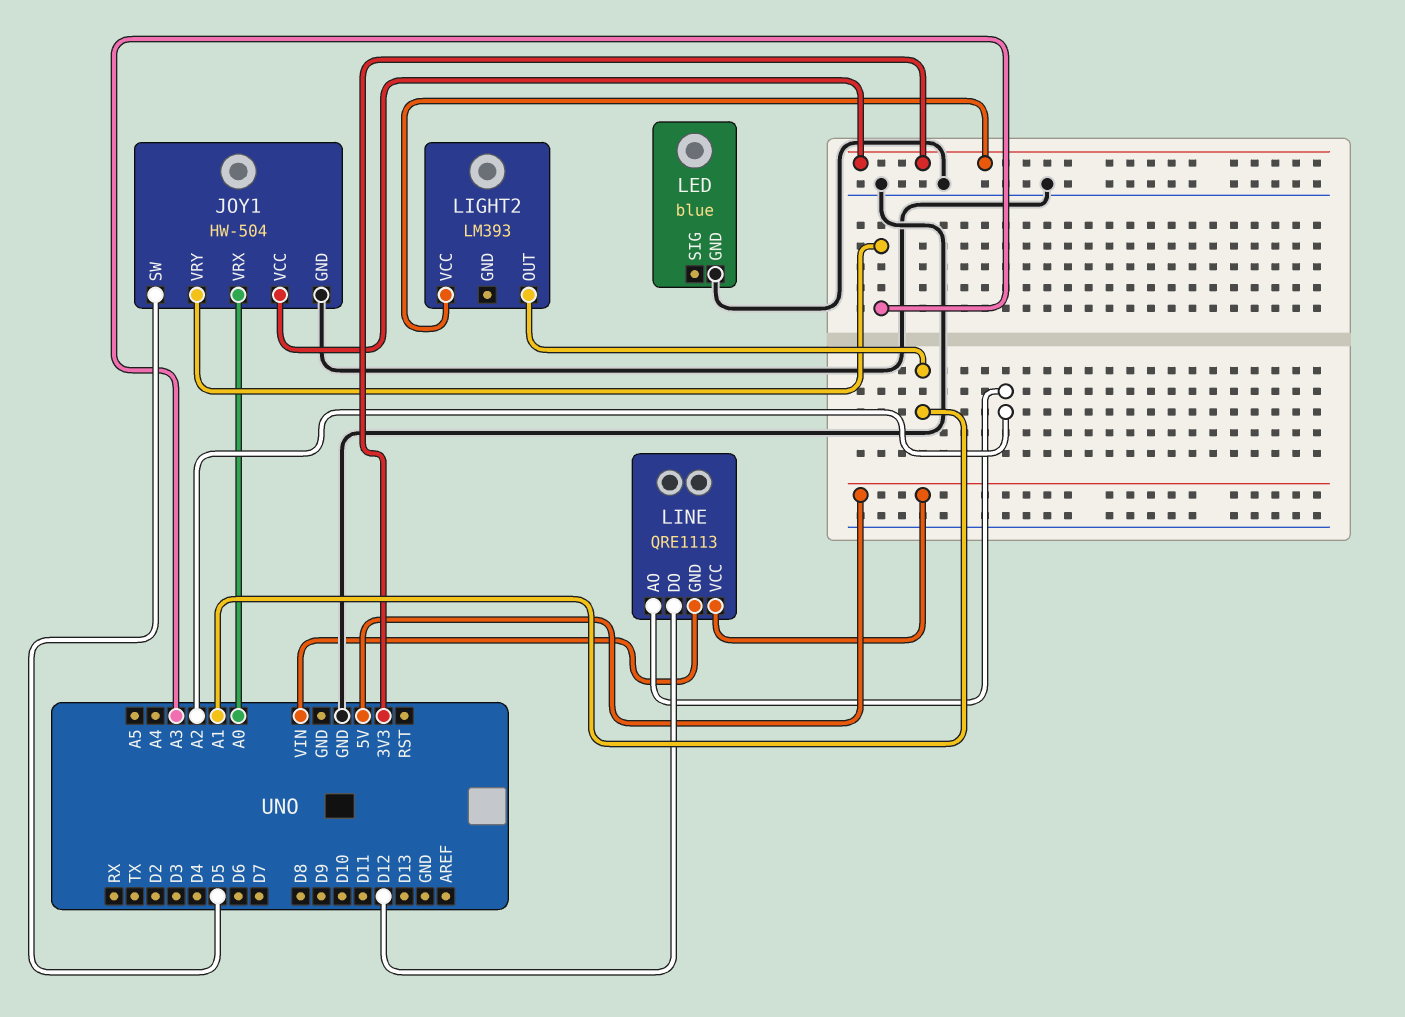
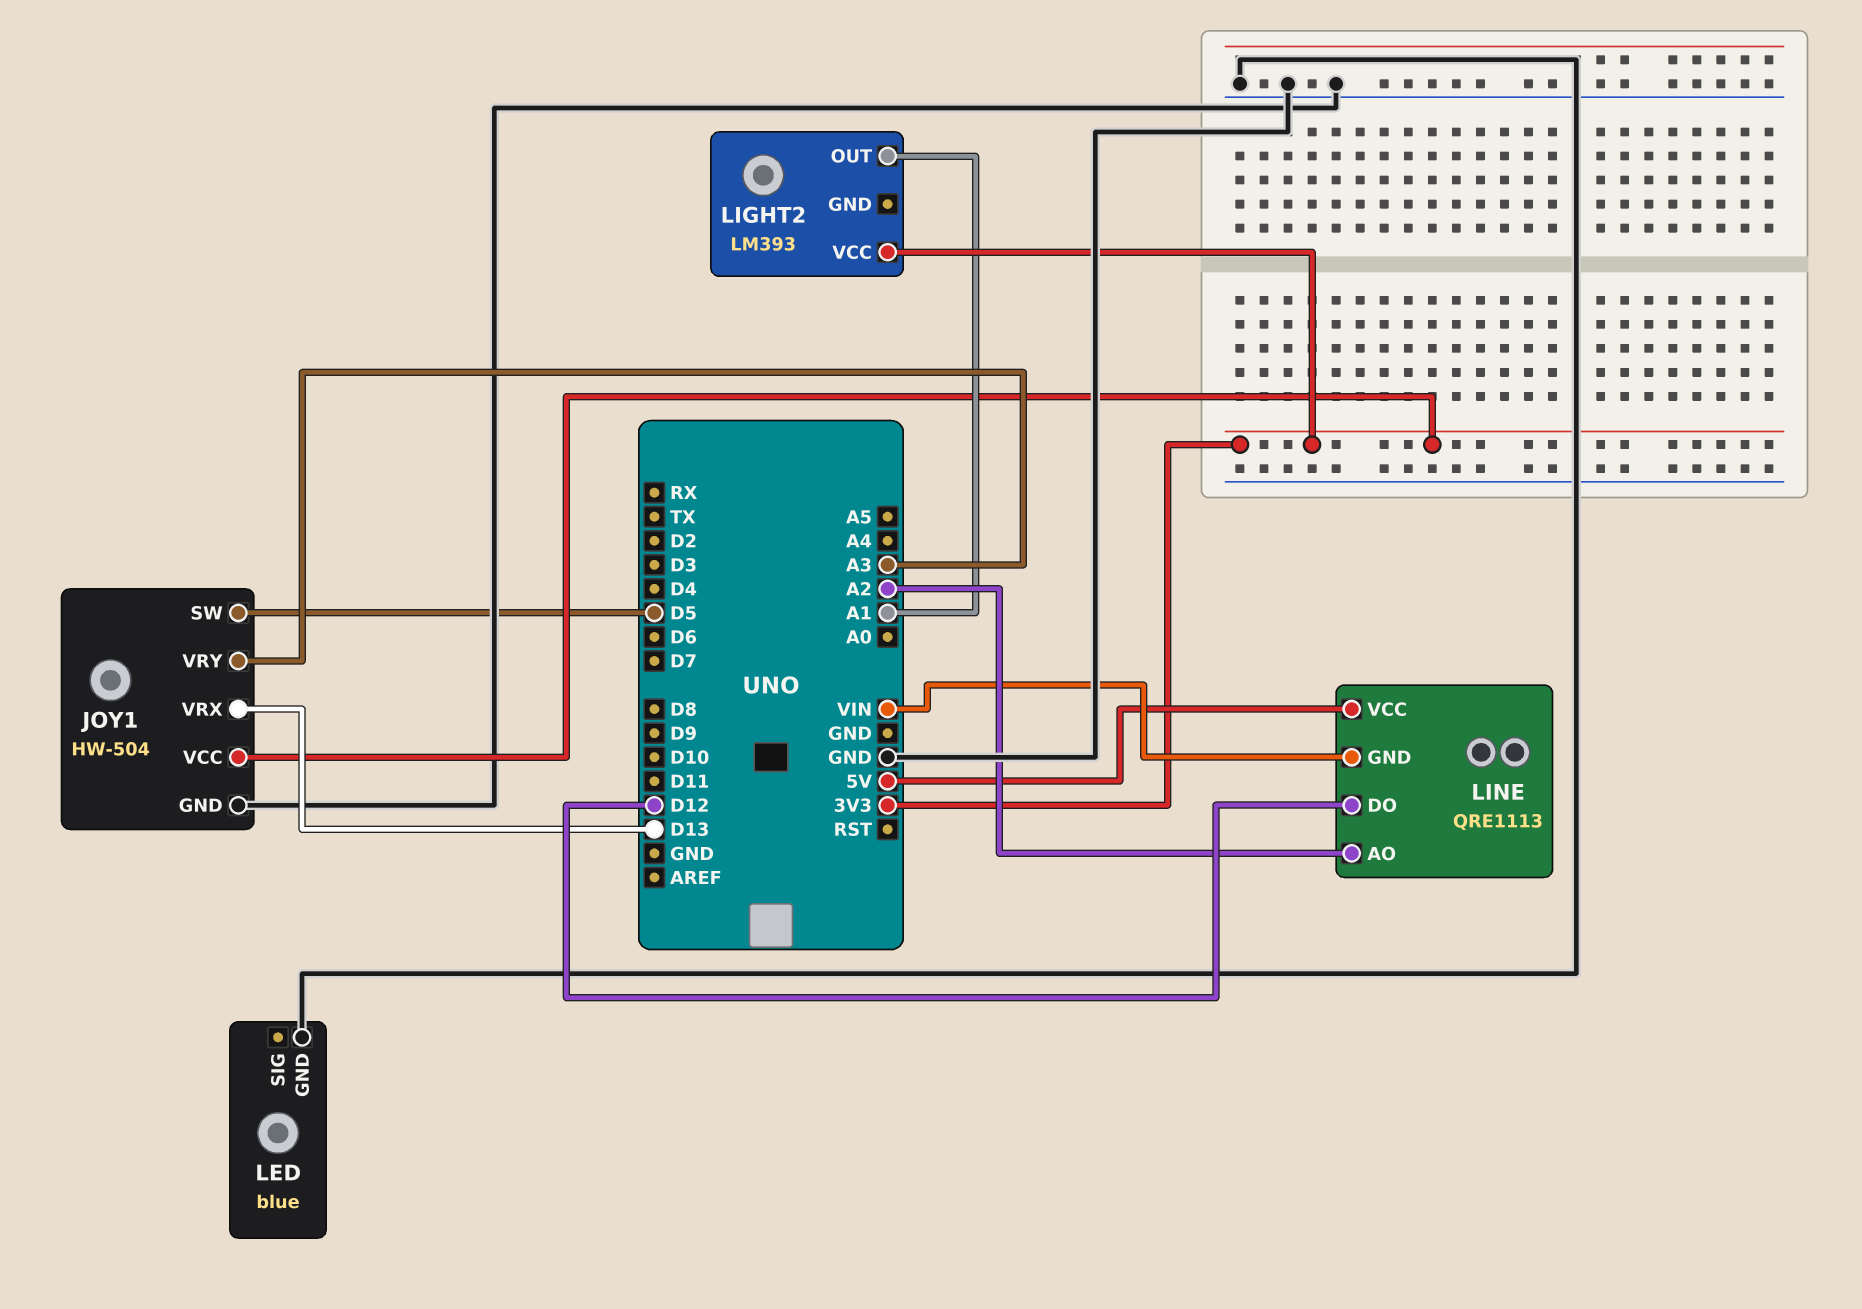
JOY1 pin VRX: A0 -> D13

